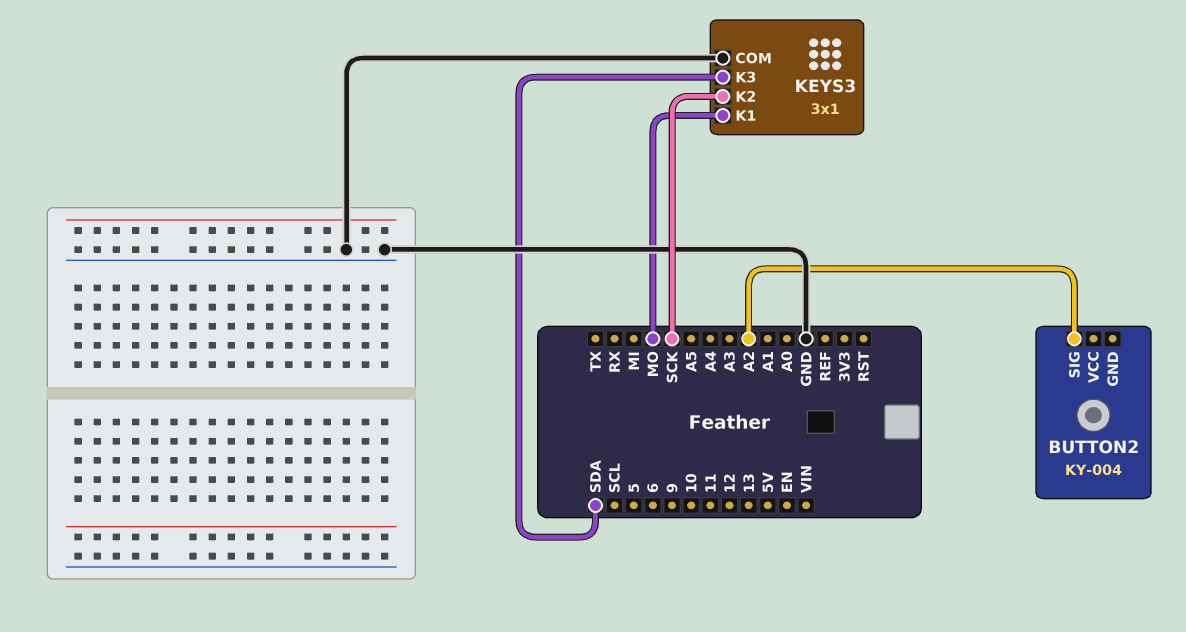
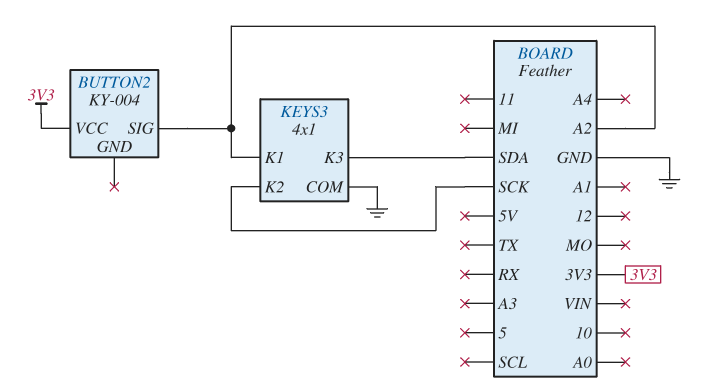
BUTTON2 pin VCC: none -> 3V3
KEYS3: 3x1 -> 4x1
KEYS3 pin K1: MO -> A2

